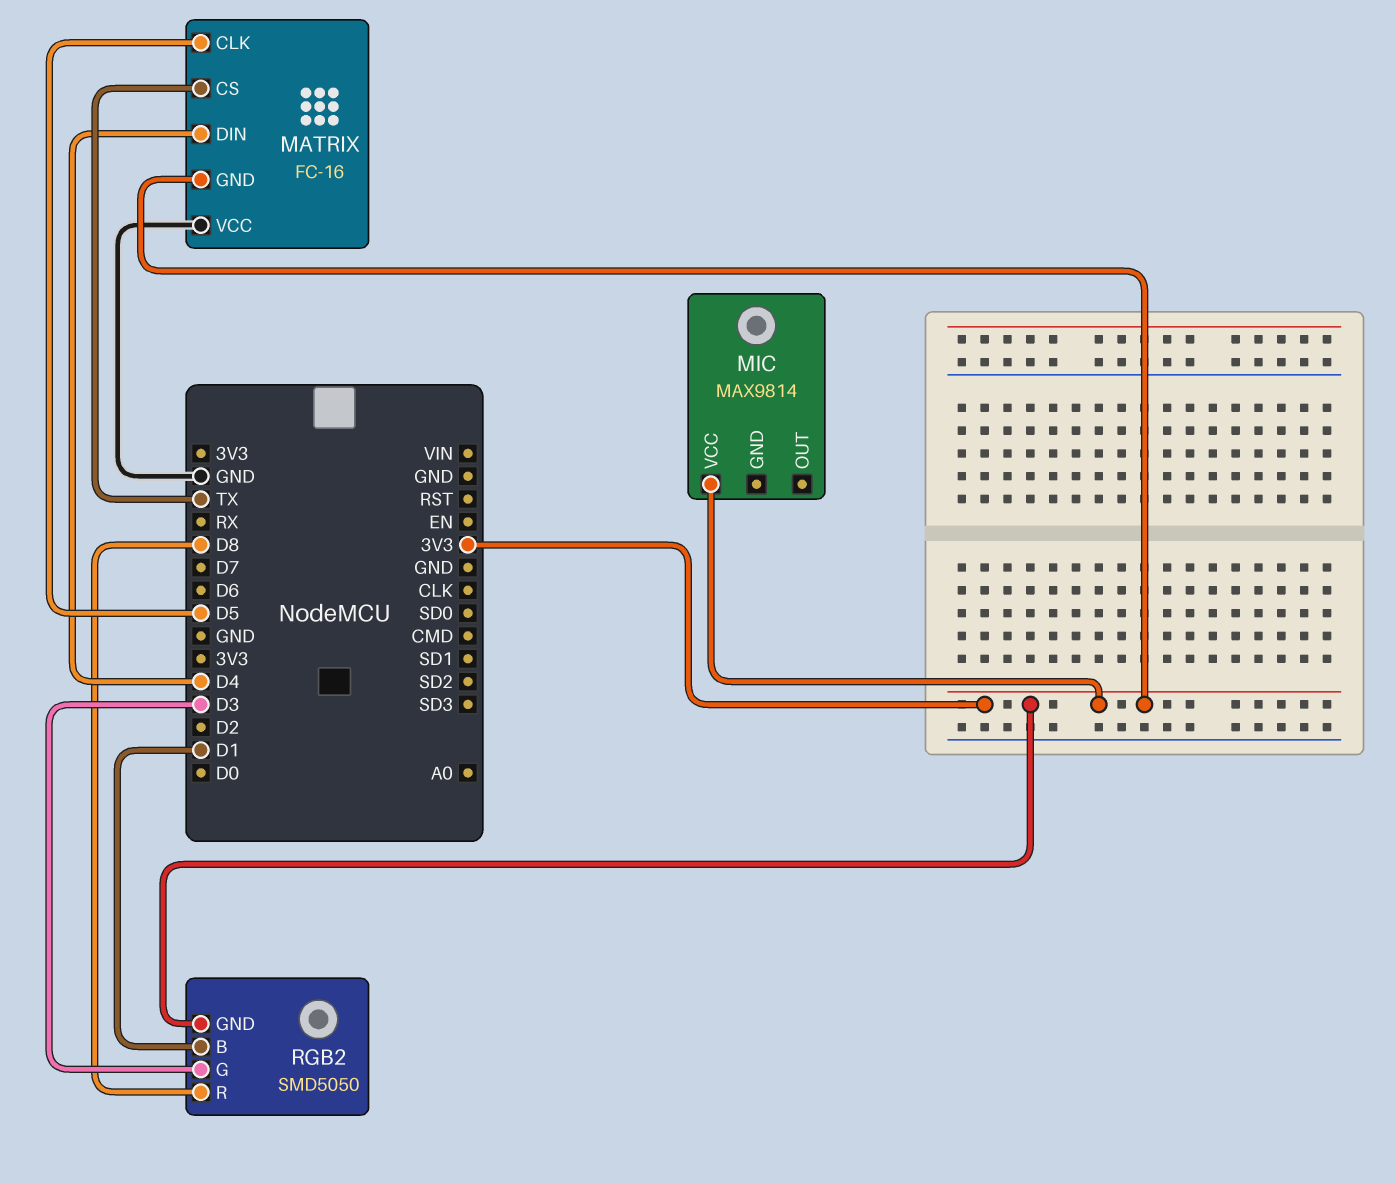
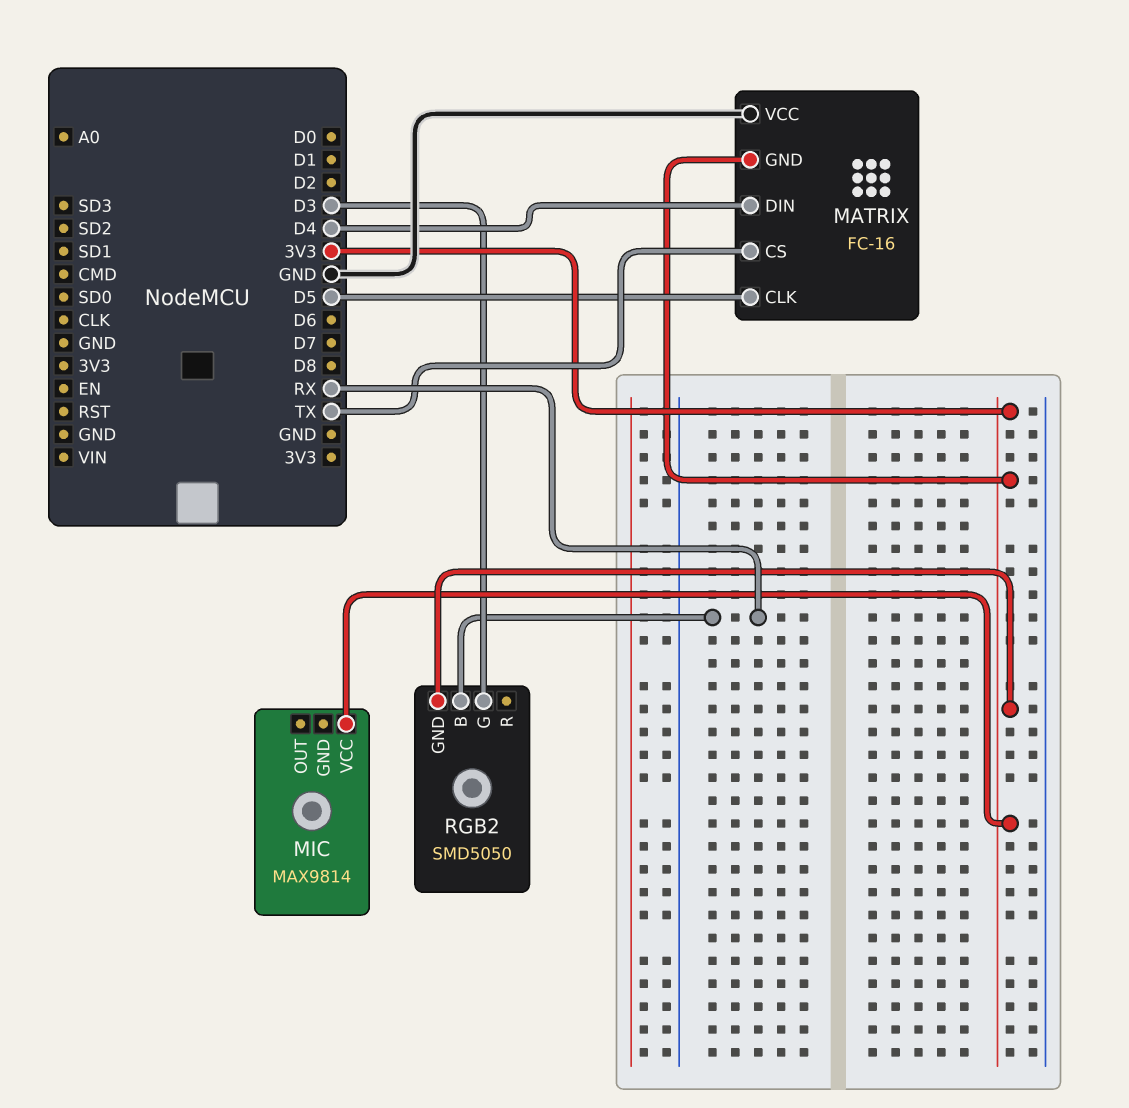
RGB2 pin B: D1 -> RX
RGB2 pin R: D8 -> none

